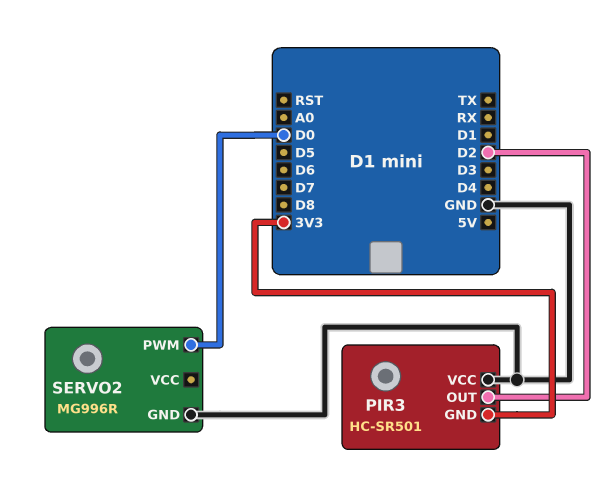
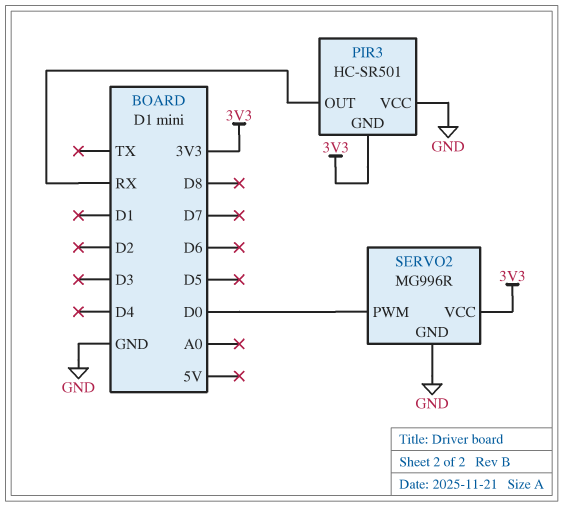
PIR3 pin OUT: D2 -> RX
SERVO2 pin VCC: none -> 3V3

